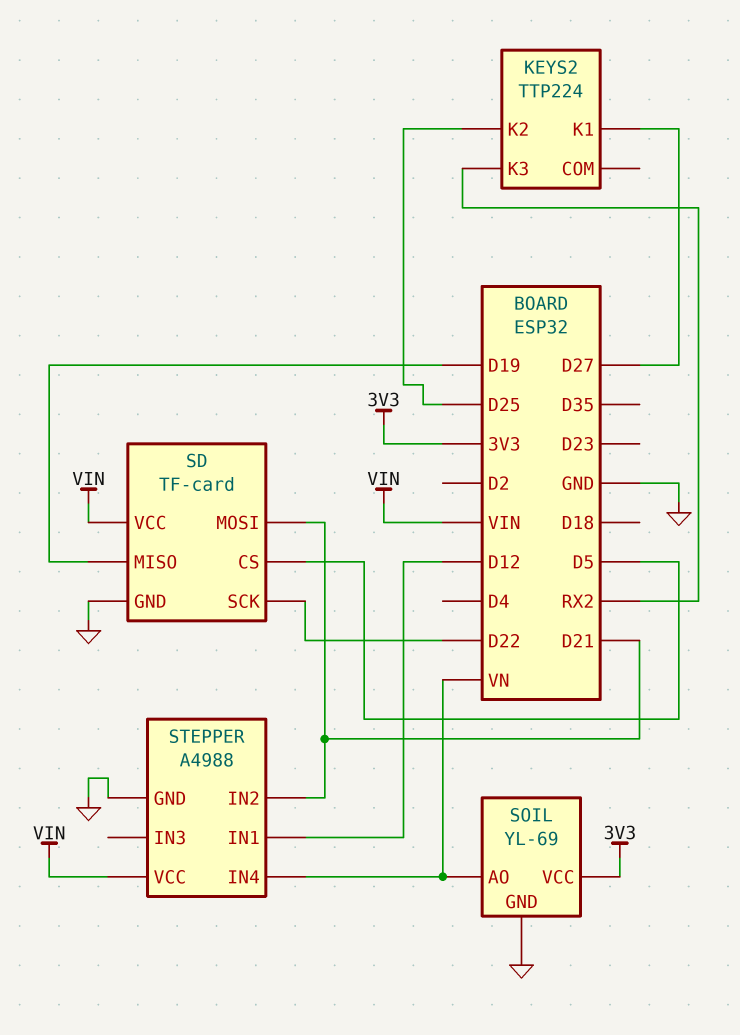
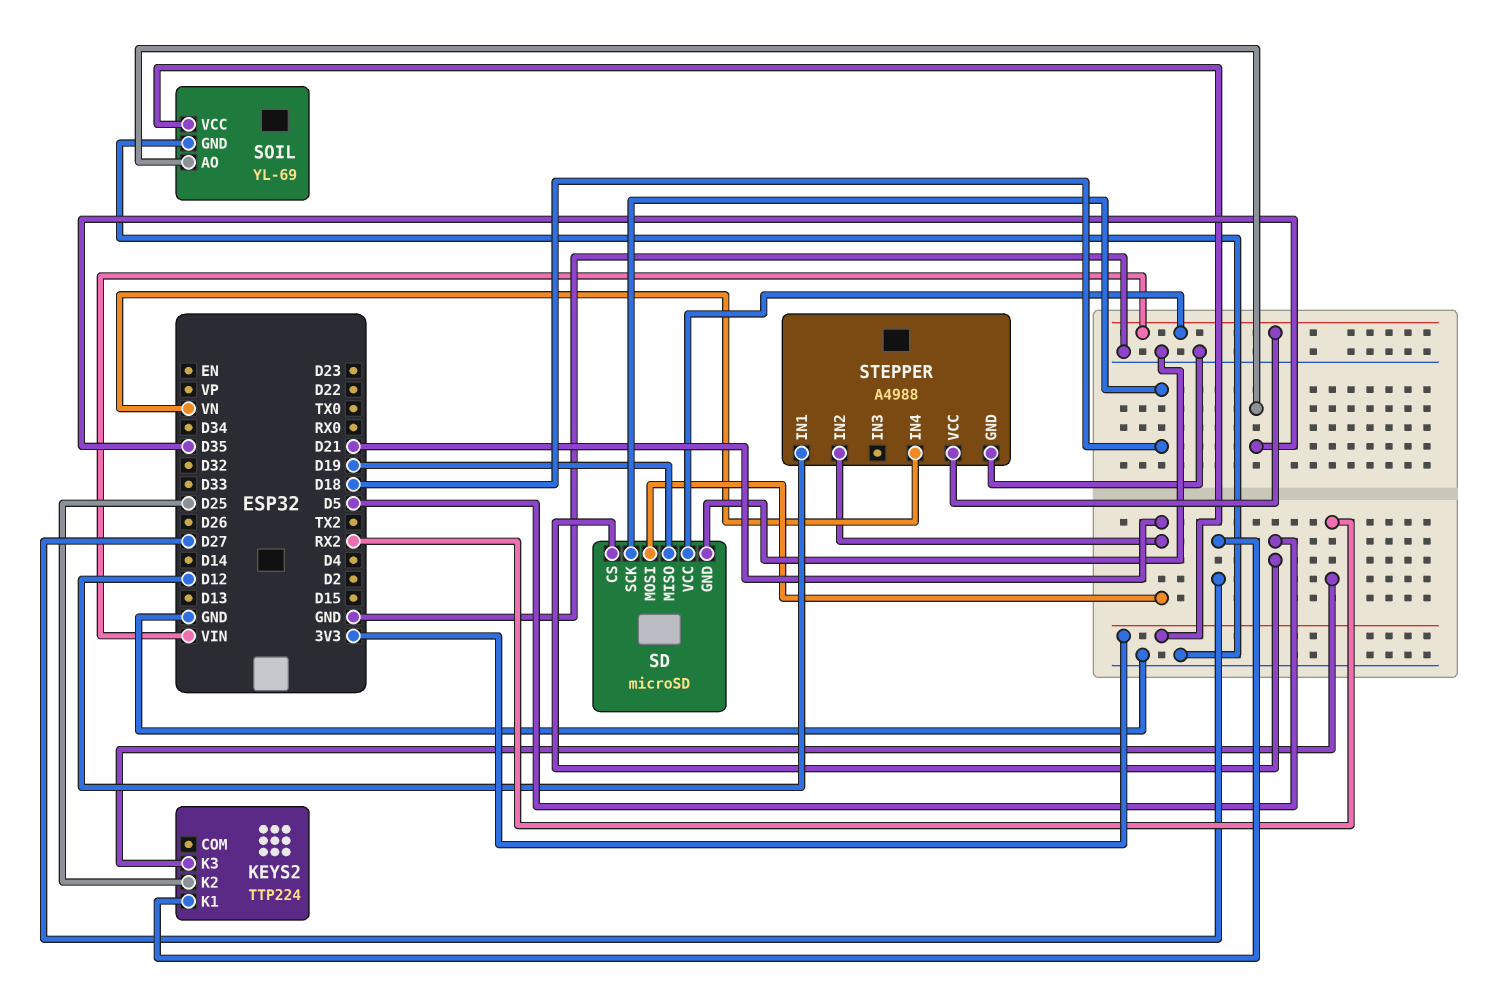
SD: TF-card -> microSD
SD pin SCK: D22 -> D18
SOIL pin AO: VN -> D35

